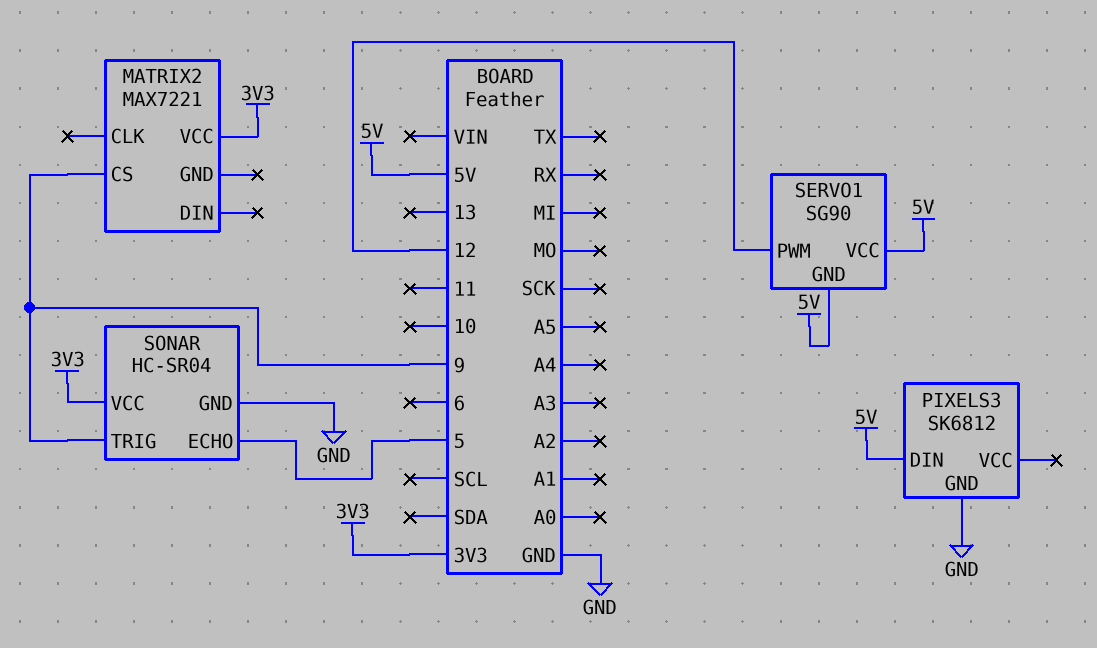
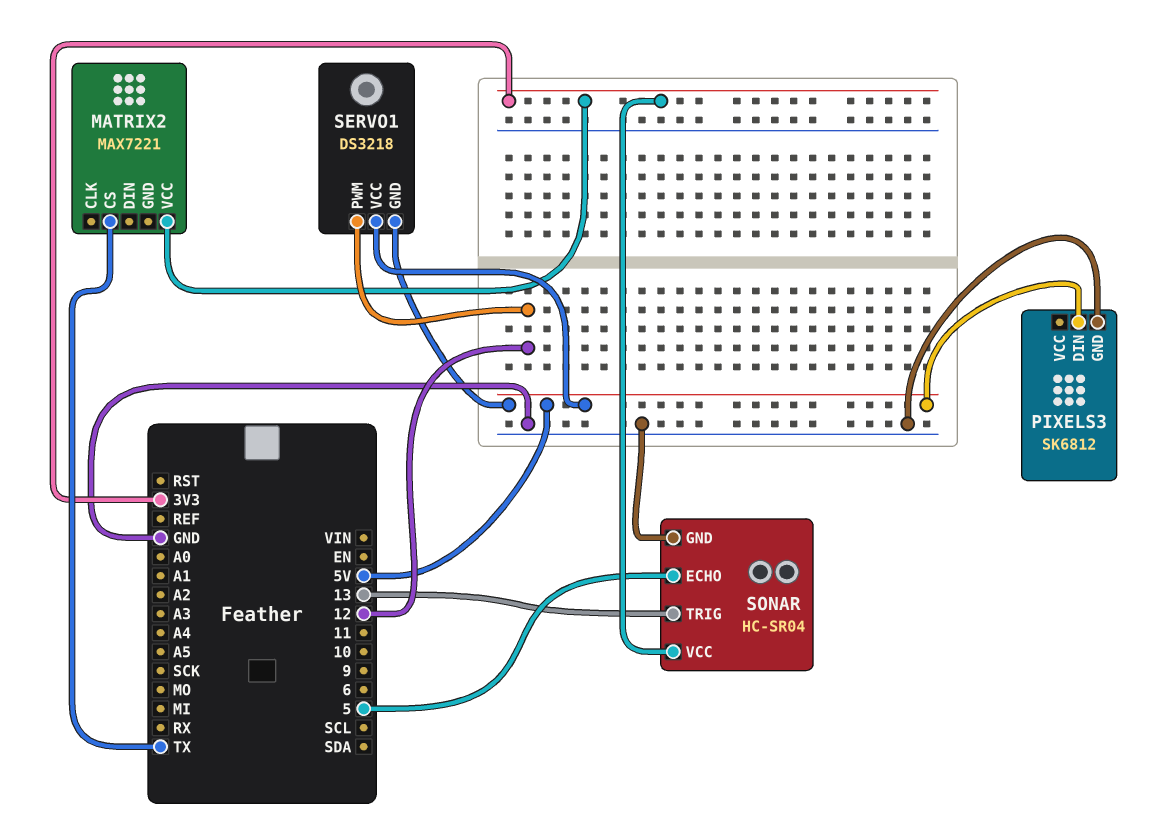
MATRIX2 pin CS: 9 -> TX
SERVO1: SG90 -> DS3218
SONAR pin TRIG: 9 -> 13

